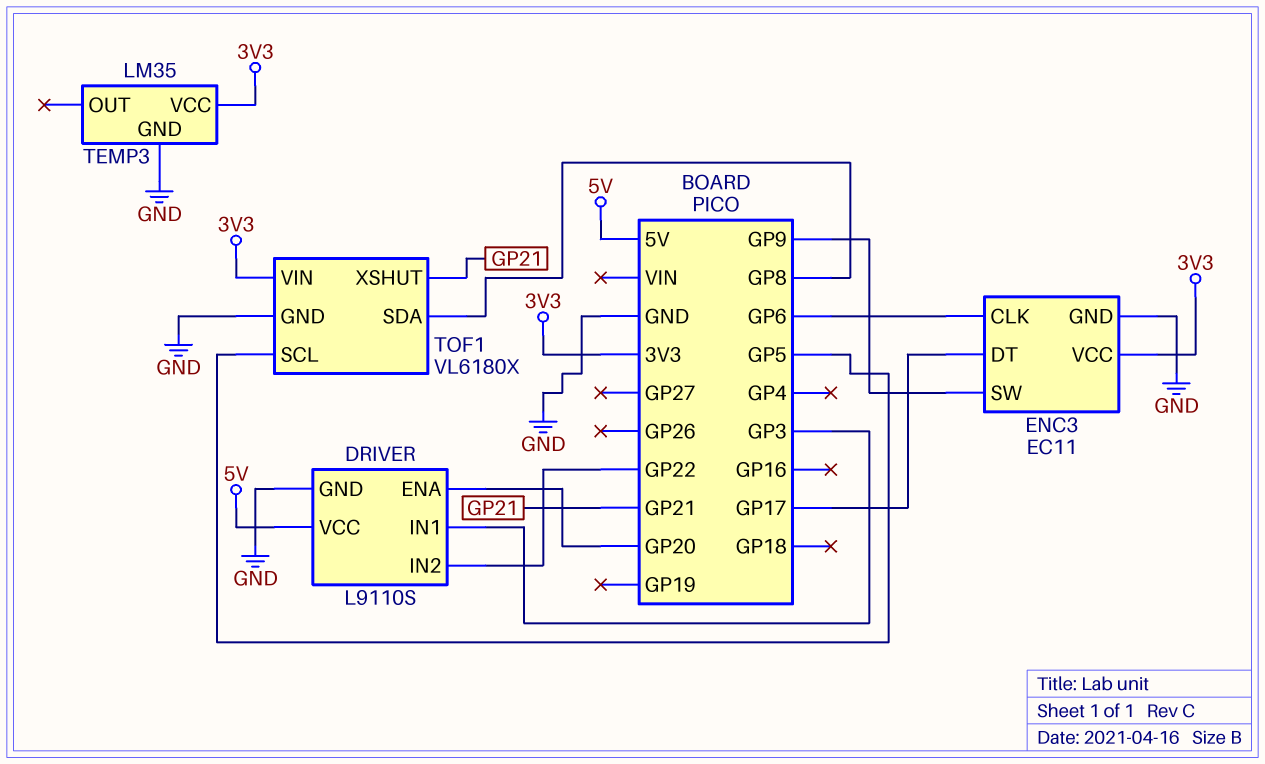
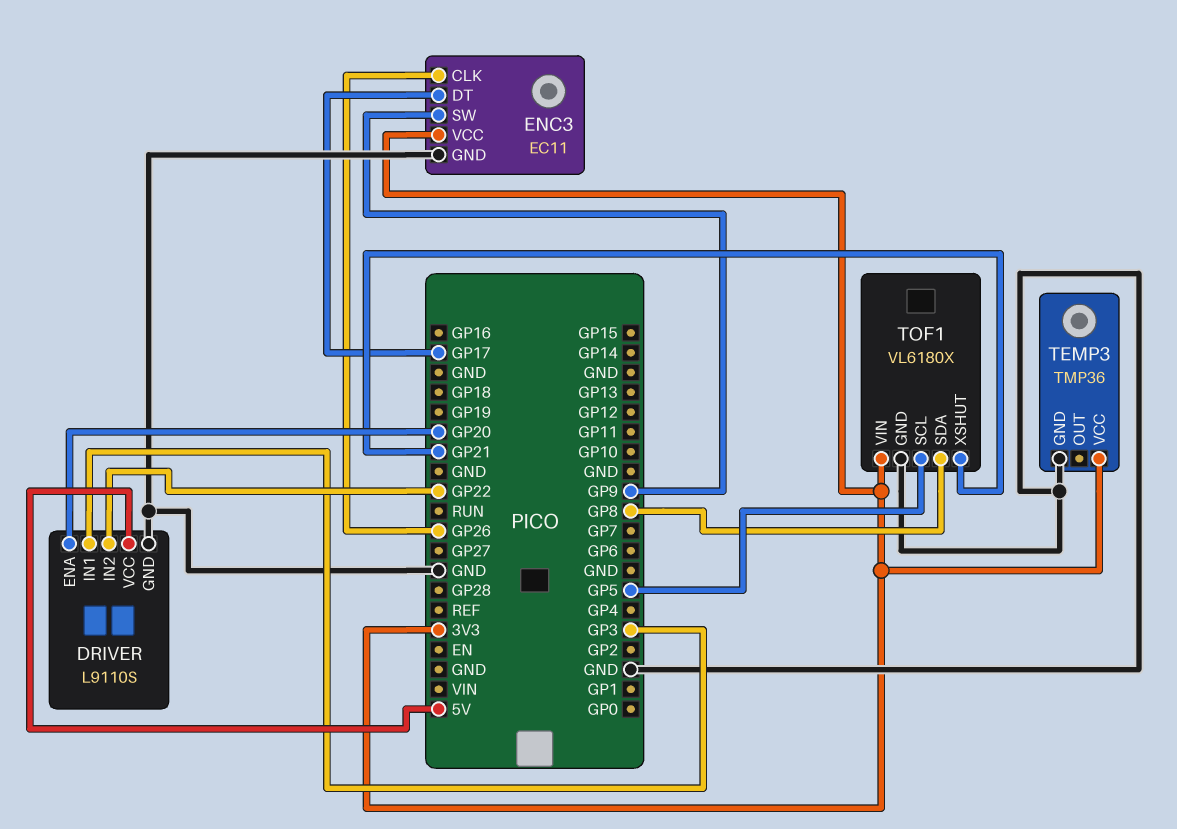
ENC3 pin CLK: GP6 -> GP26
TEMP3: LM35 -> TMP36

